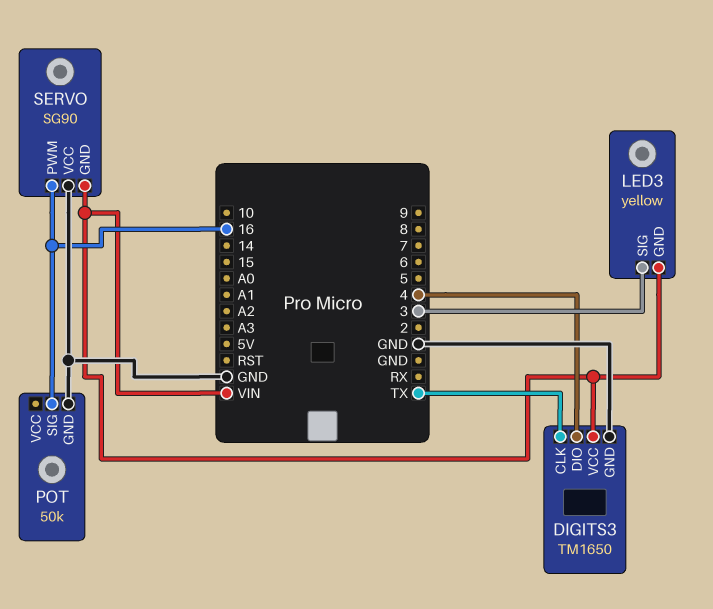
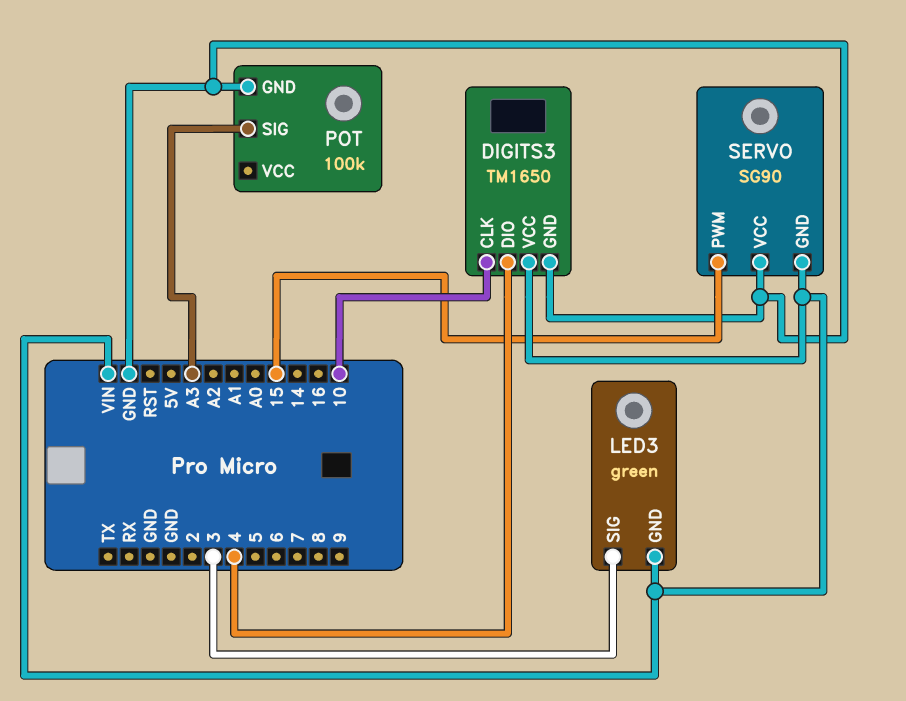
DIGITS3 pin CLK: TX -> 10
LED3: yellow -> green
POT: 50k -> 100k
POT pin SIG: 16 -> A3
SERVO pin PWM: 16 -> 15

